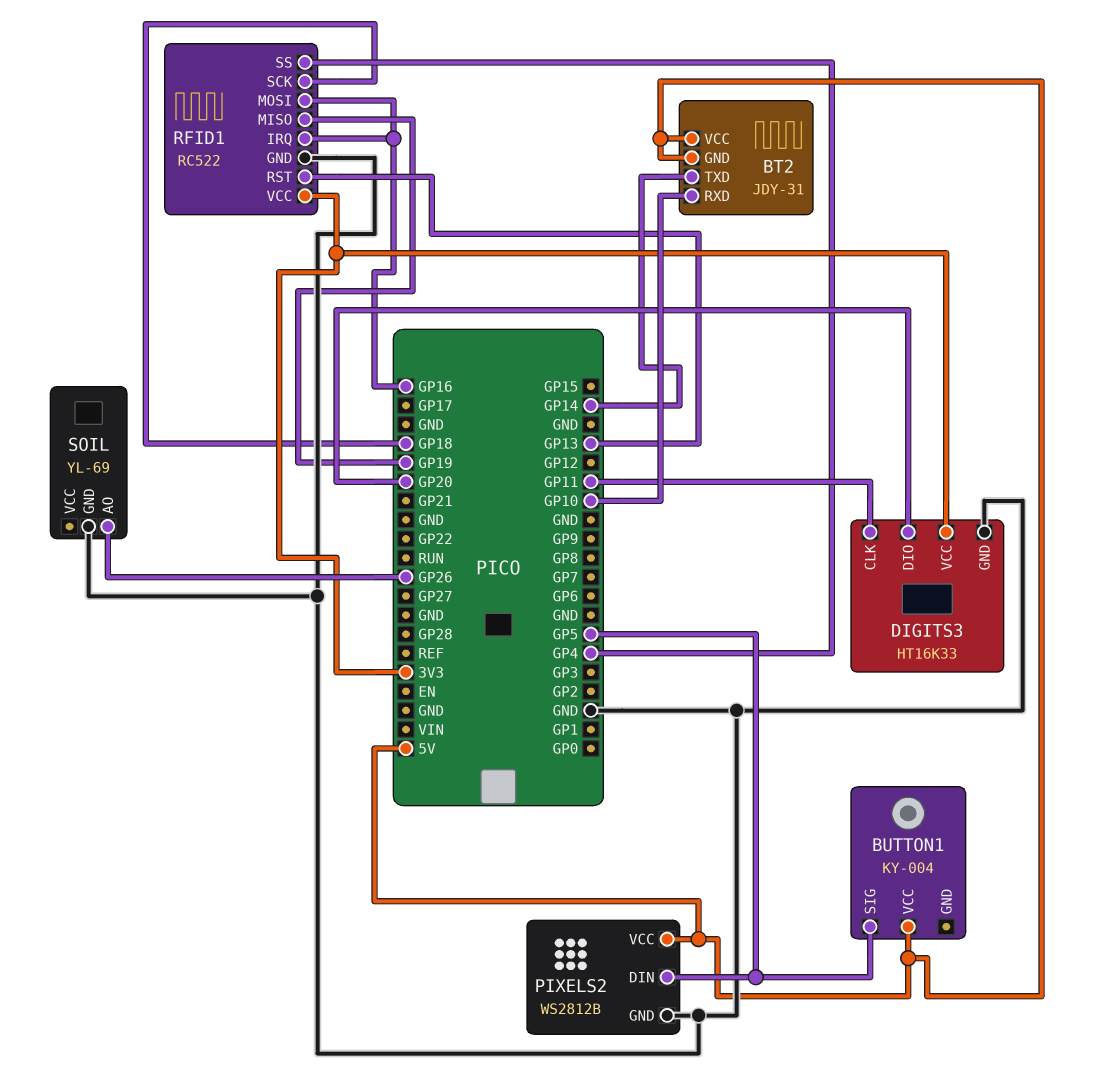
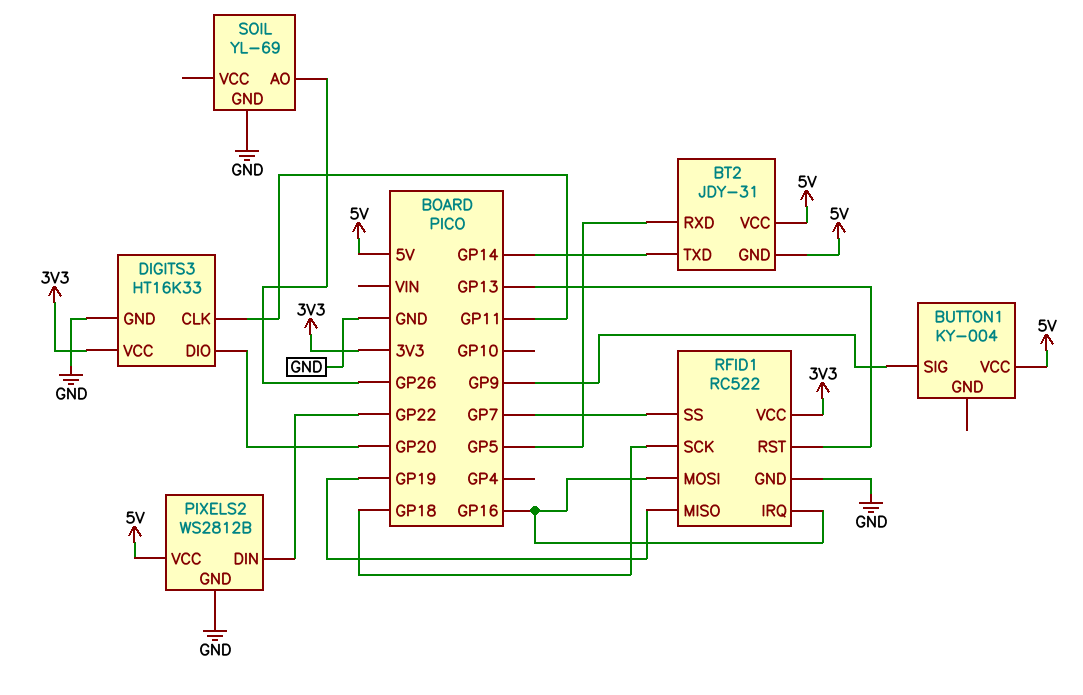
BT2 pin RXD: GP10 -> GP5
BUTTON1 pin SIG: GP5 -> GP9
PIXELS2 pin DIN: GP5 -> GP22
RFID1 pin SS: GP4 -> GP7

